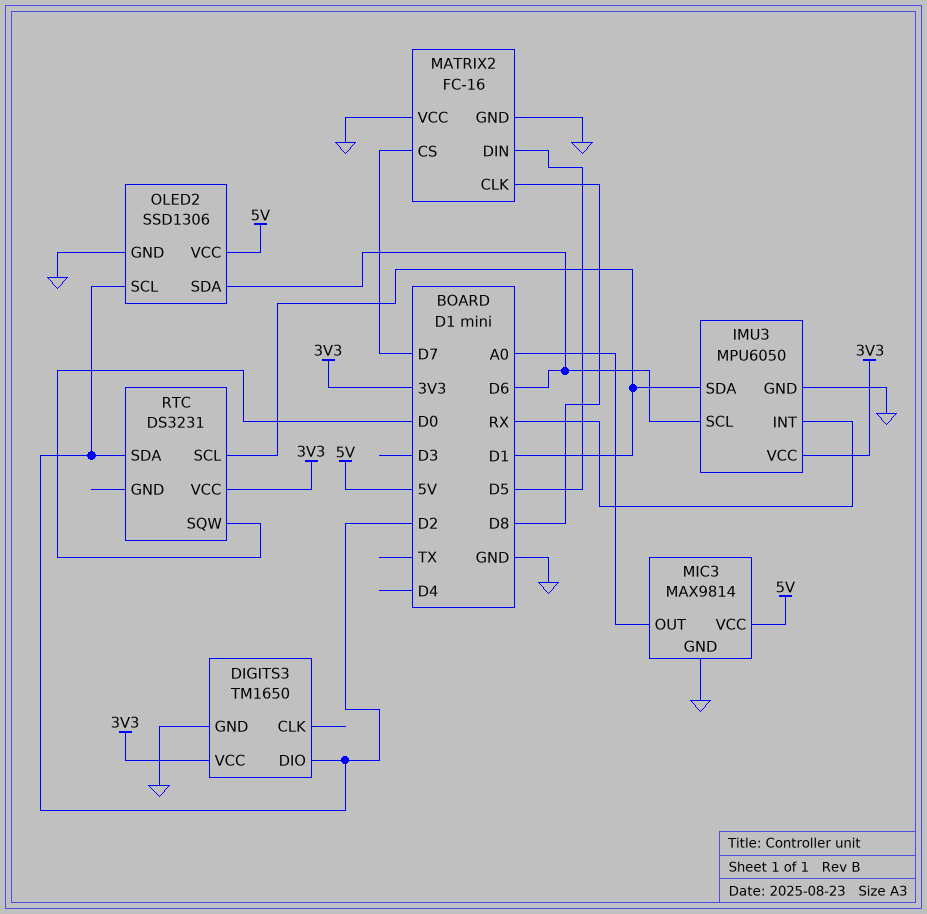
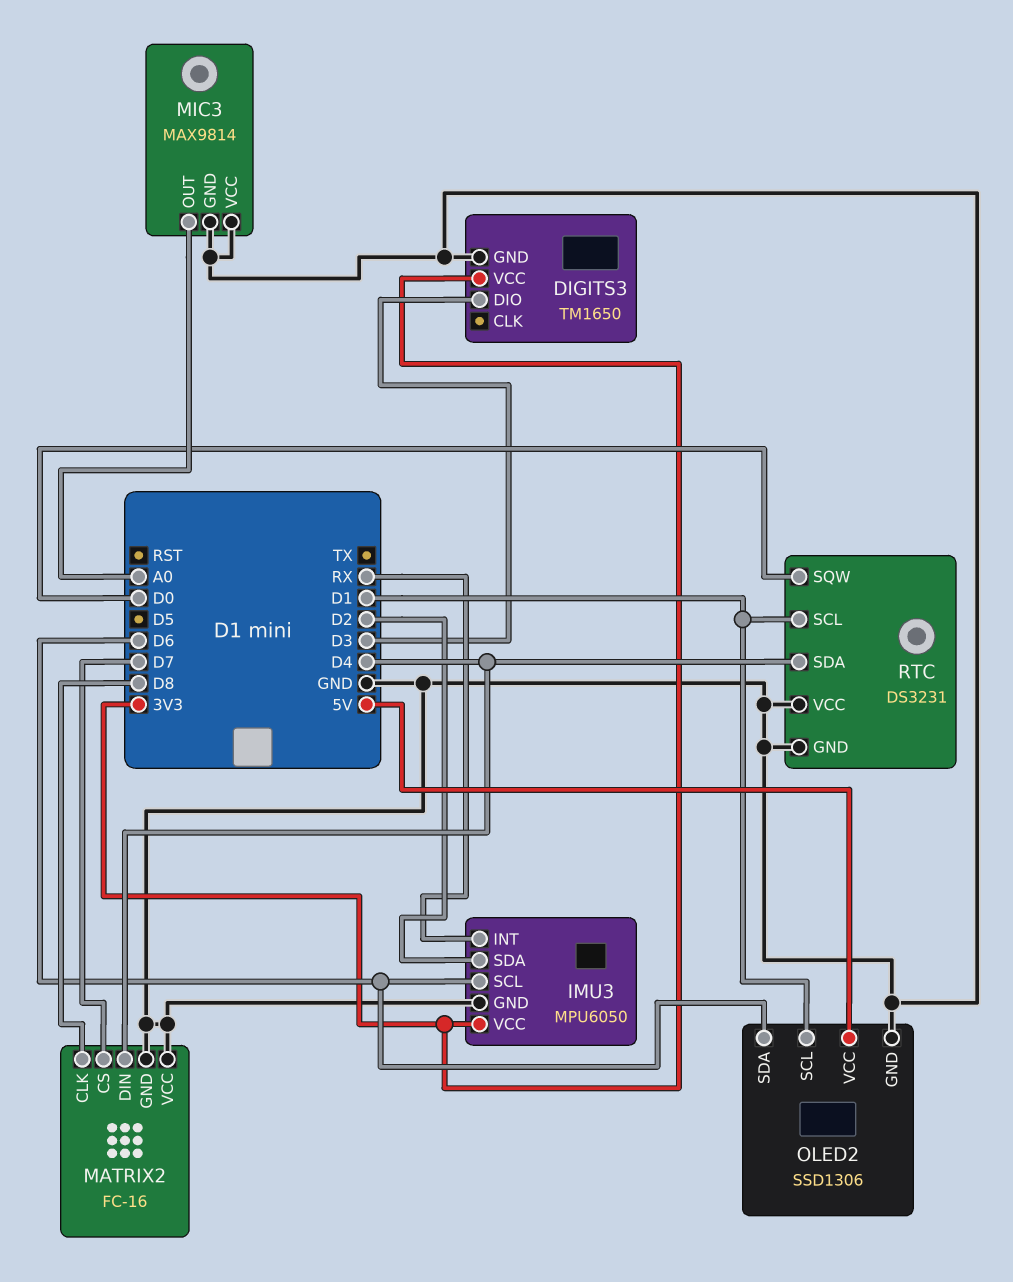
DIGITS3 pin DIO: D2 -> D3
IMU3 pin SDA: D1 -> D2
MATRIX2 pin DIN: D5 -> D4
MIC3 pin VCC: 5V -> GND
OLED2 pin SCL: D2 -> D1
RTC pin GND: none -> GND
RTC pin SDA: D2 -> D4
RTC pin VCC: 3V3 -> GND

